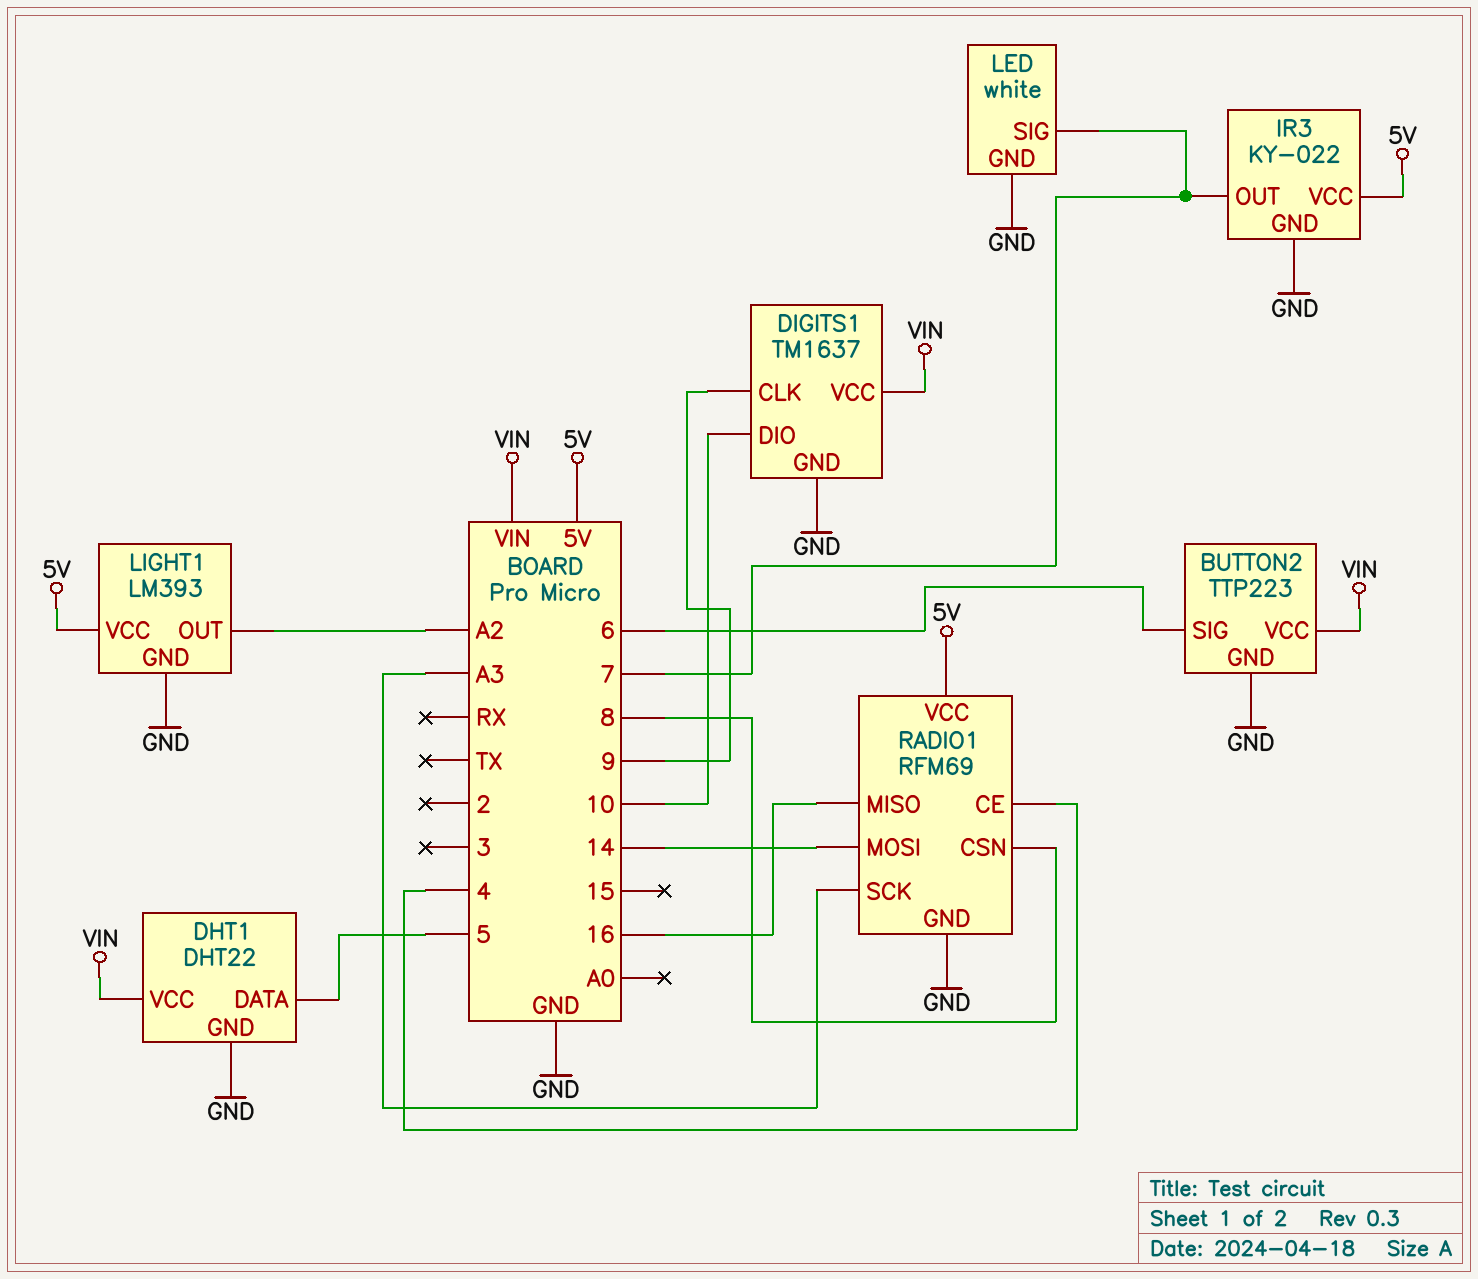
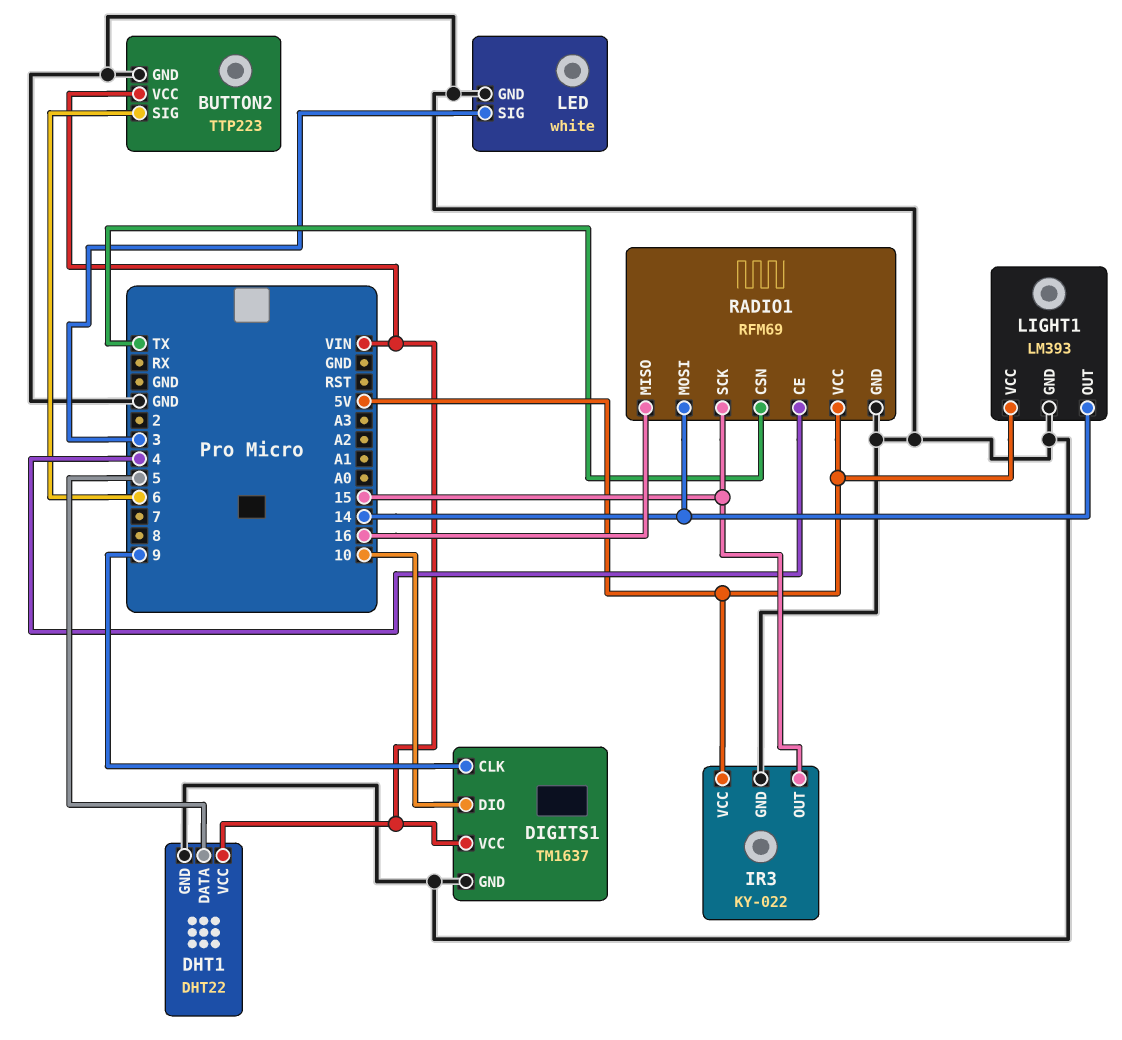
IR3 pin OUT: 7 -> 15
LED pin SIG: 7 -> 3
LIGHT1 pin OUT: A2 -> 14
RADIO1 pin CSN: 8 -> TX
RADIO1 pin SCK: A3 -> 15

